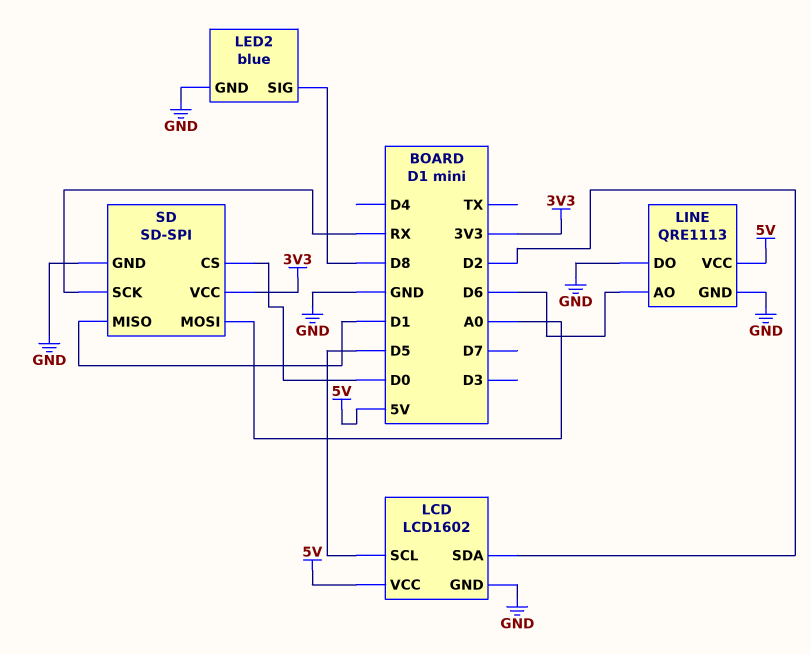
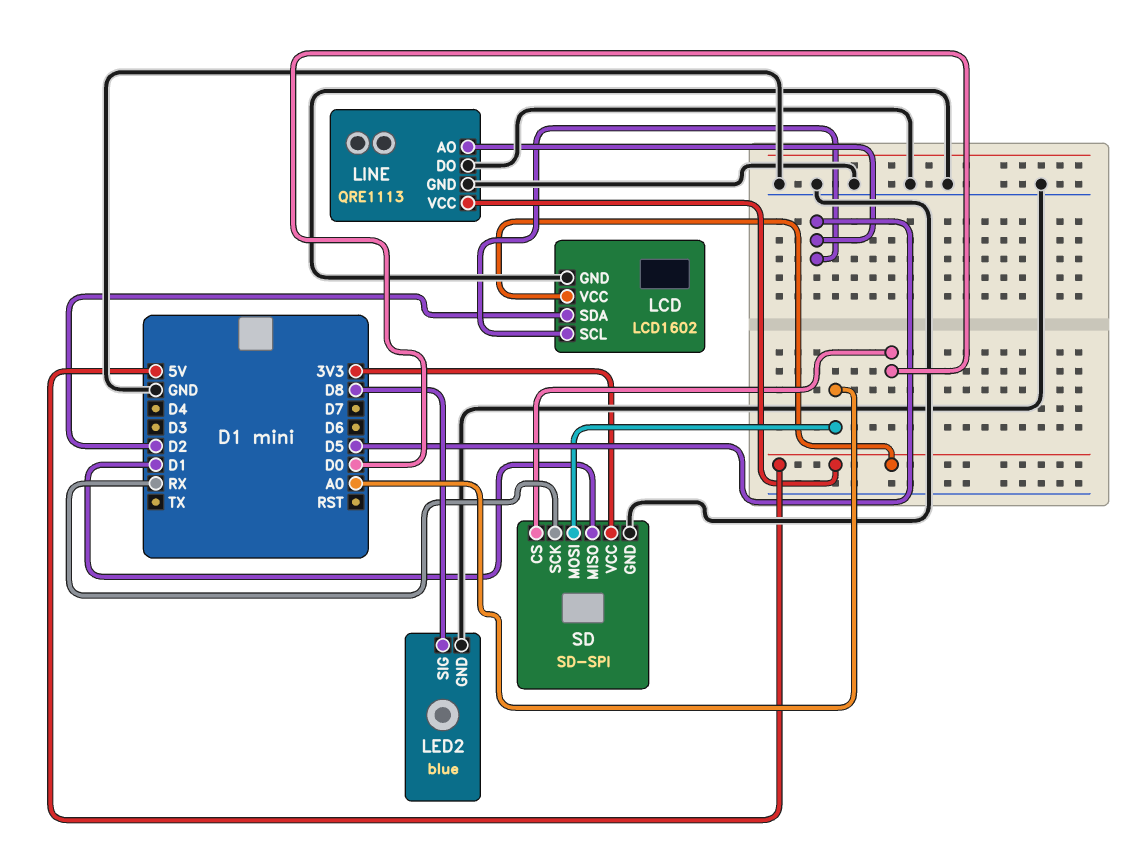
LINE pin AO: D6 -> D5

